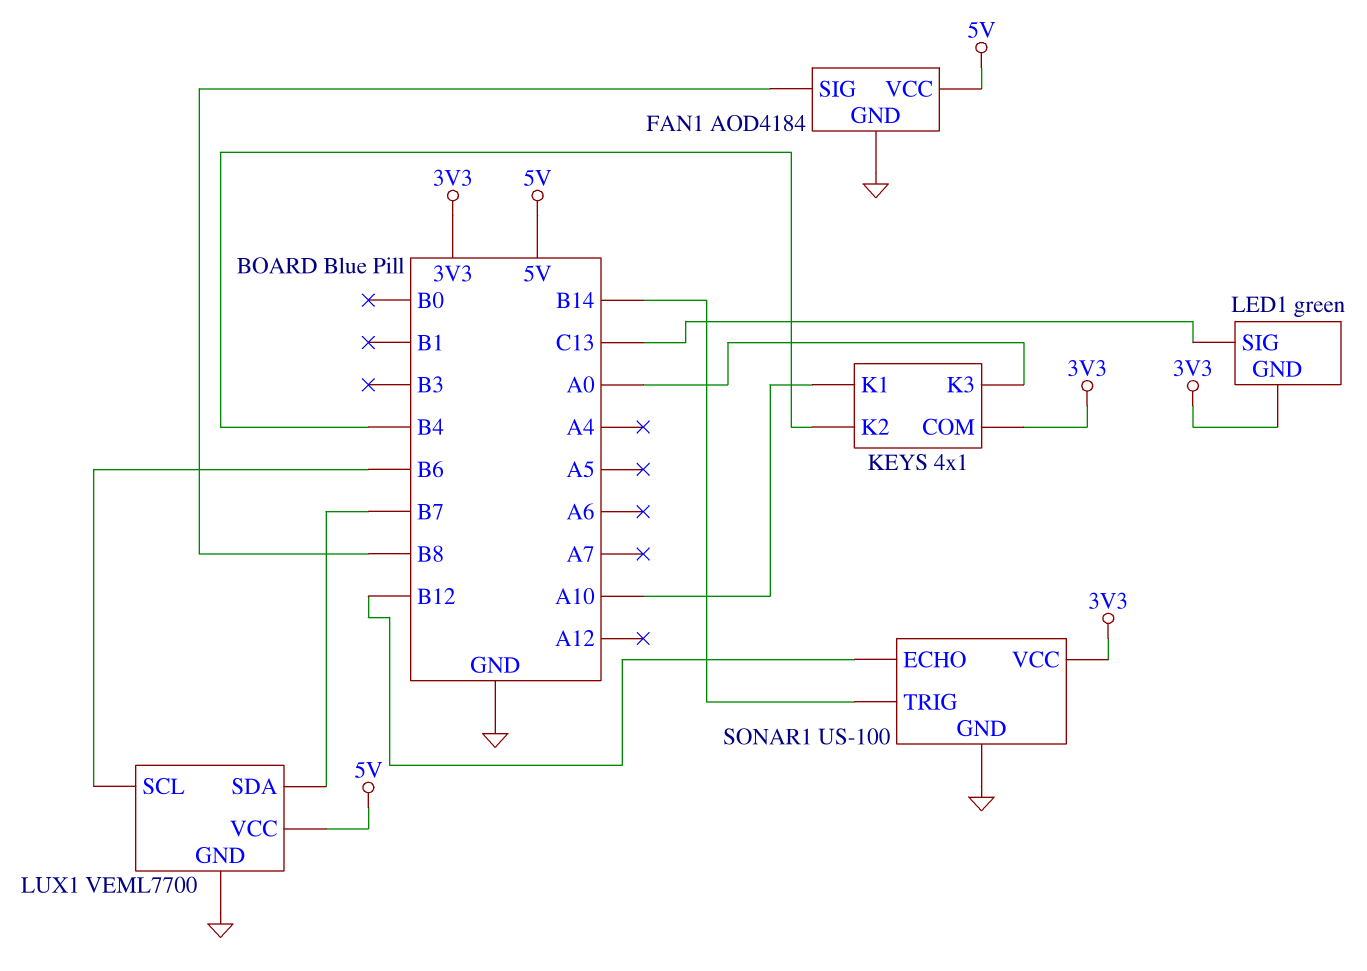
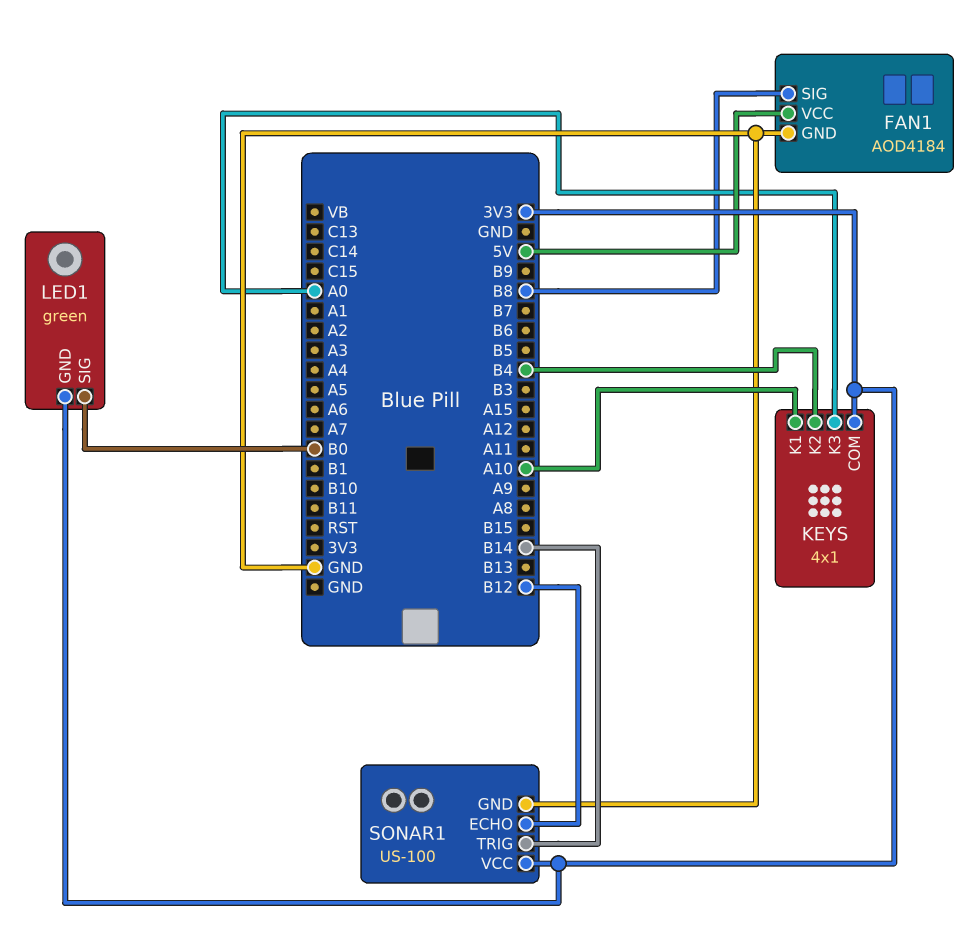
LED1 pin SIG: C13 -> B0
LUX1: VEML7700 -> none
LUX1 pin GND: GND -> none
LUX1 pin SCL: B6 -> none
LUX1 pin SDA: B7 -> none
LUX1 pin VCC: 5V -> none

